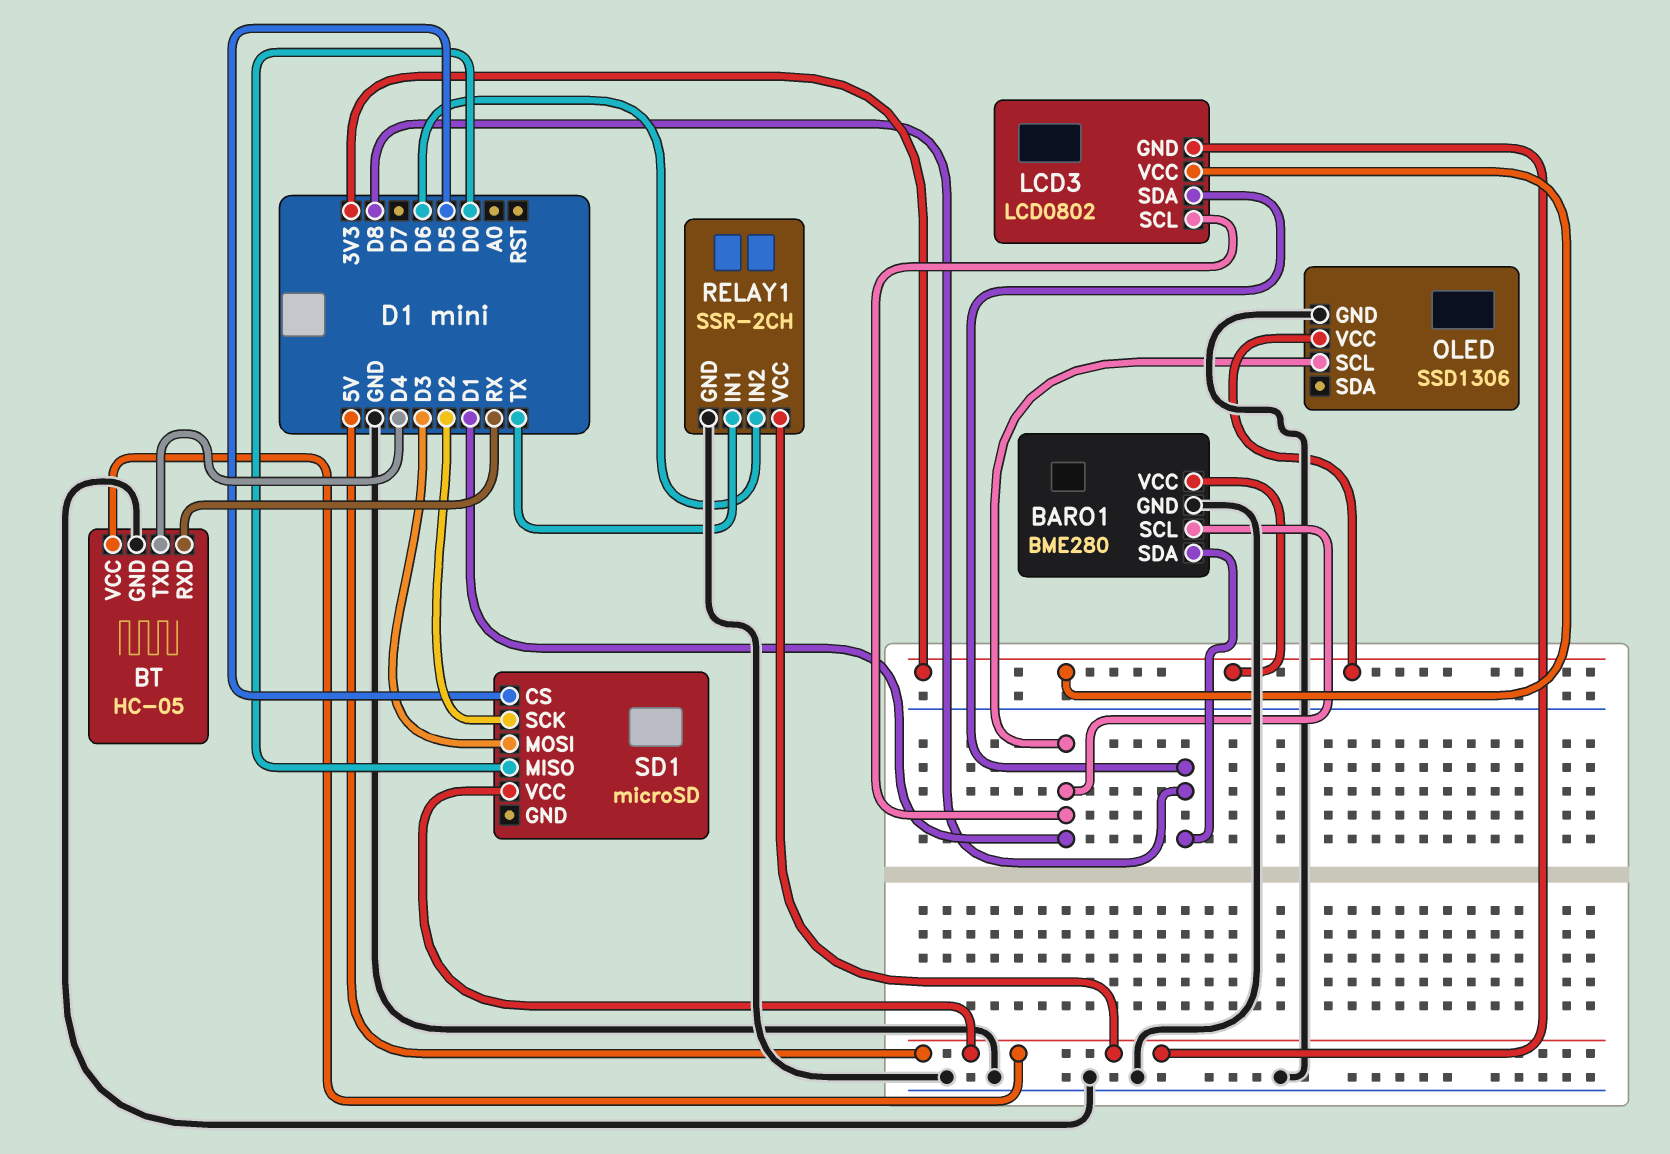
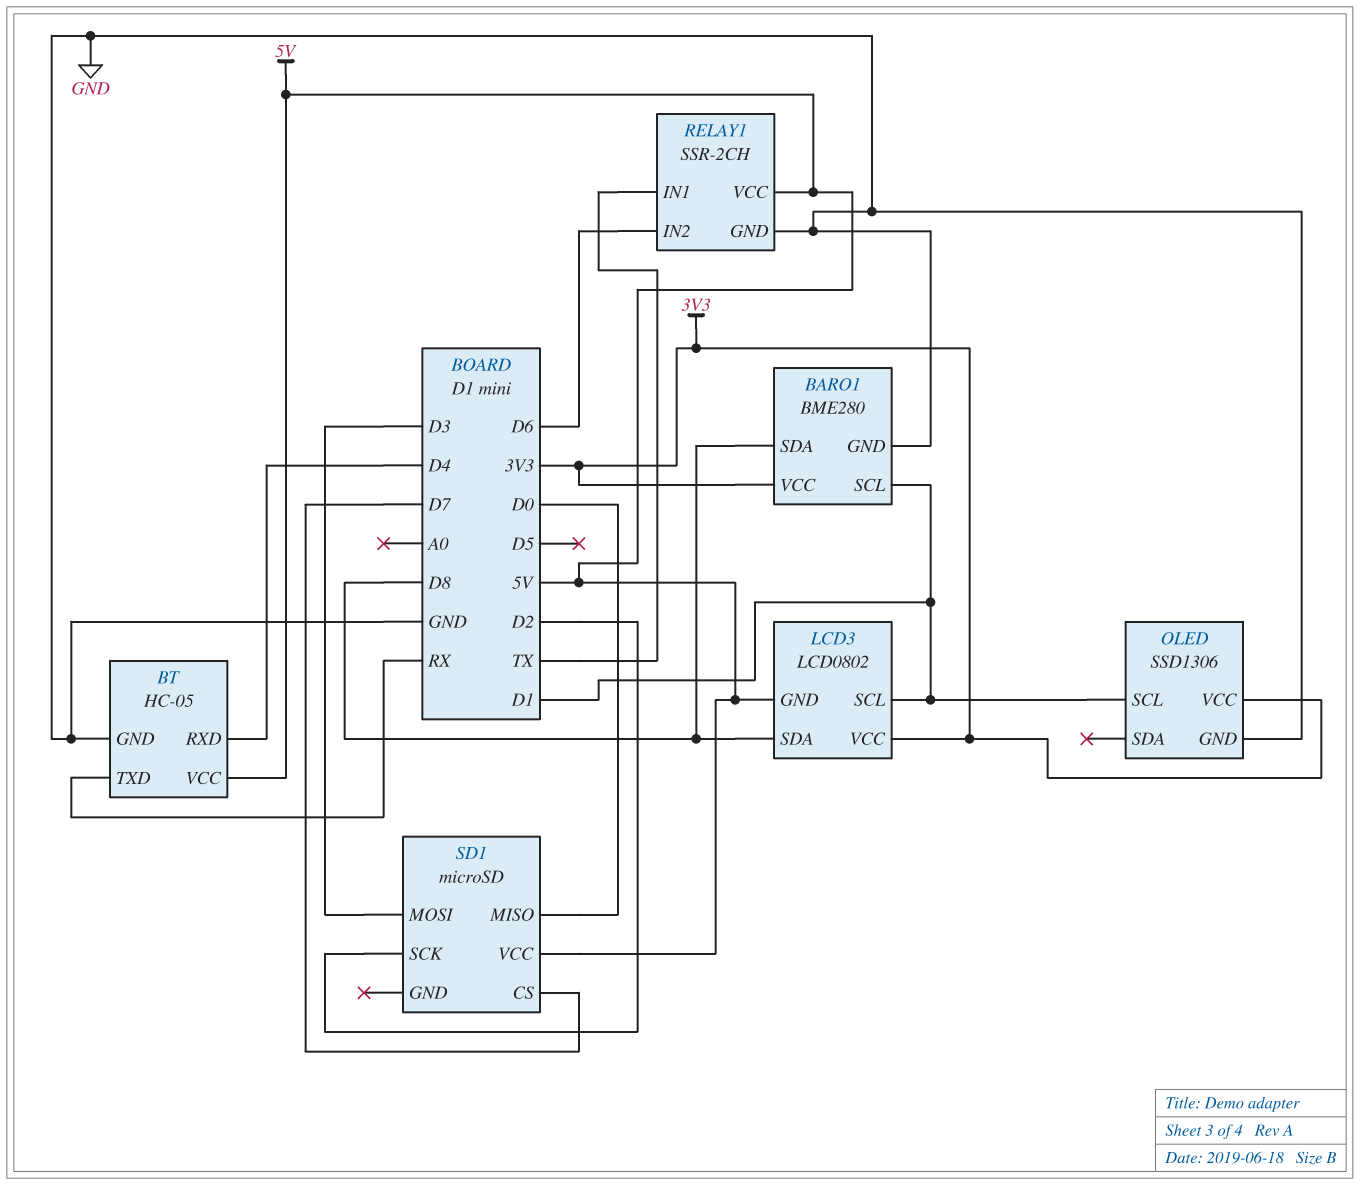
BT pin RXD: RX -> D4
BT pin TXD: D4 -> RX
SD1 pin CS: D5 -> D7

